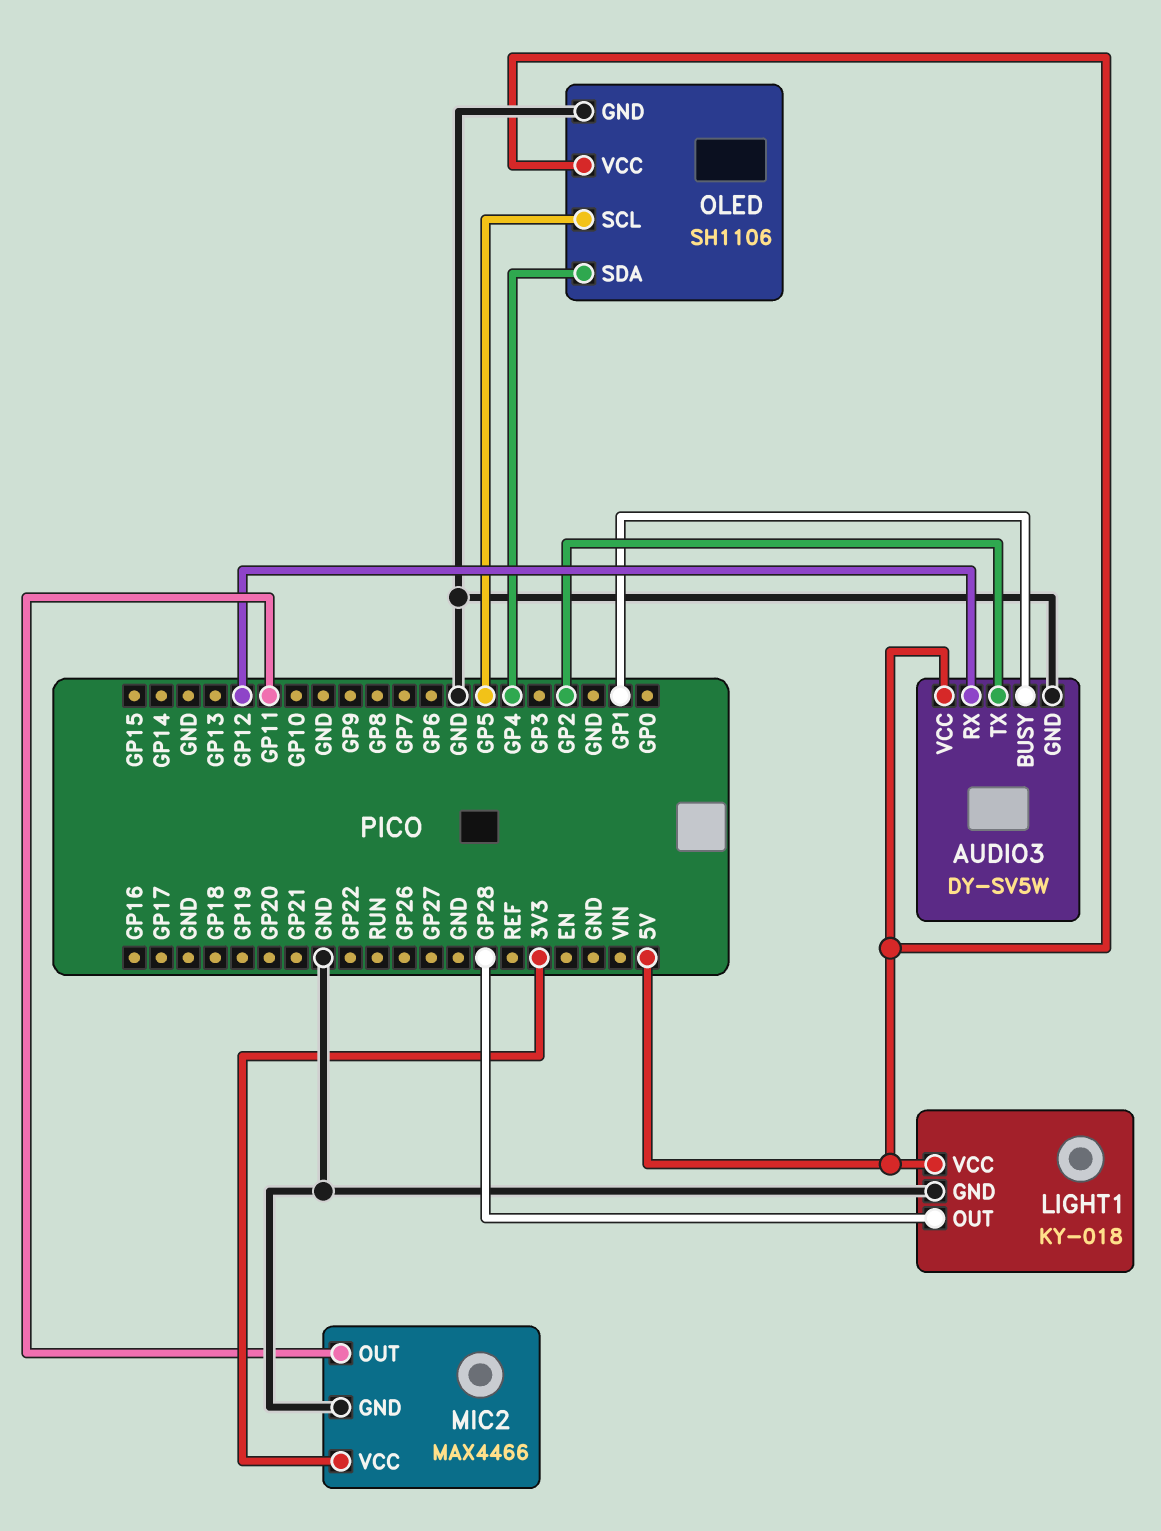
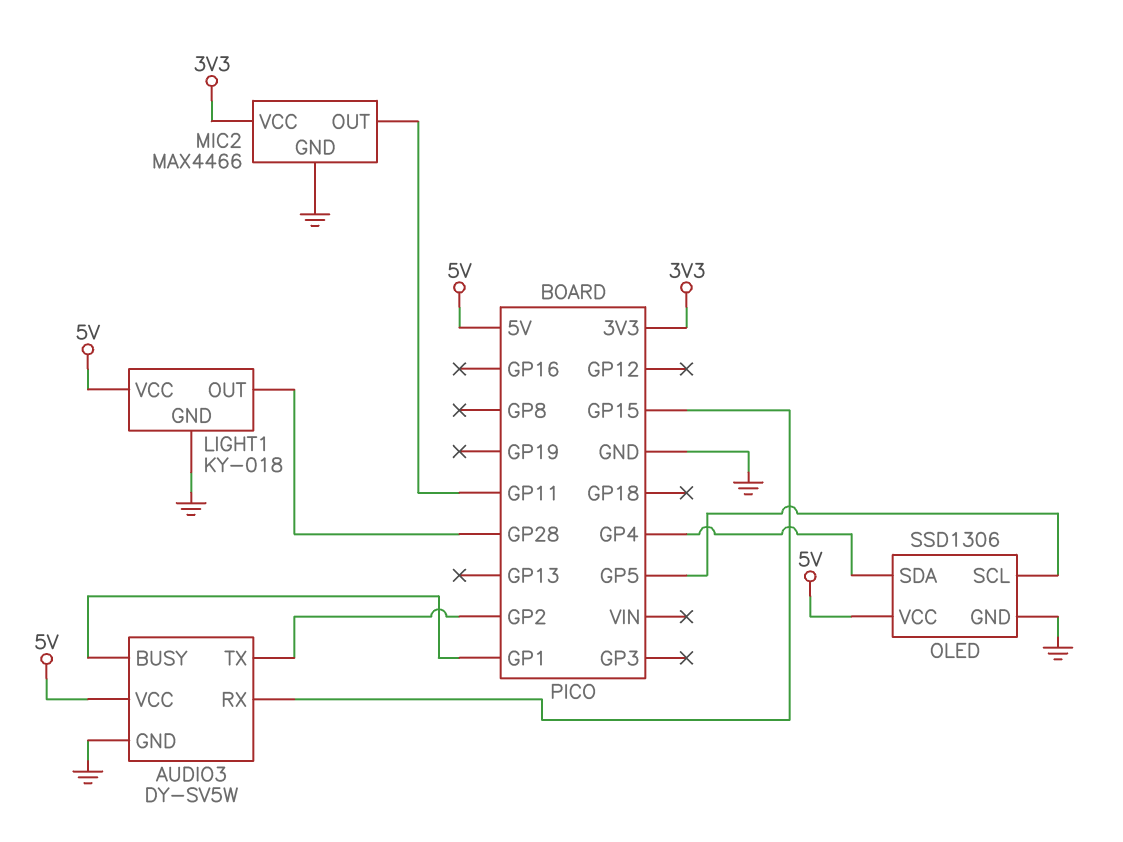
AUDIO3 pin RX: GP12 -> GP15
OLED: SH1106 -> SSD1306

